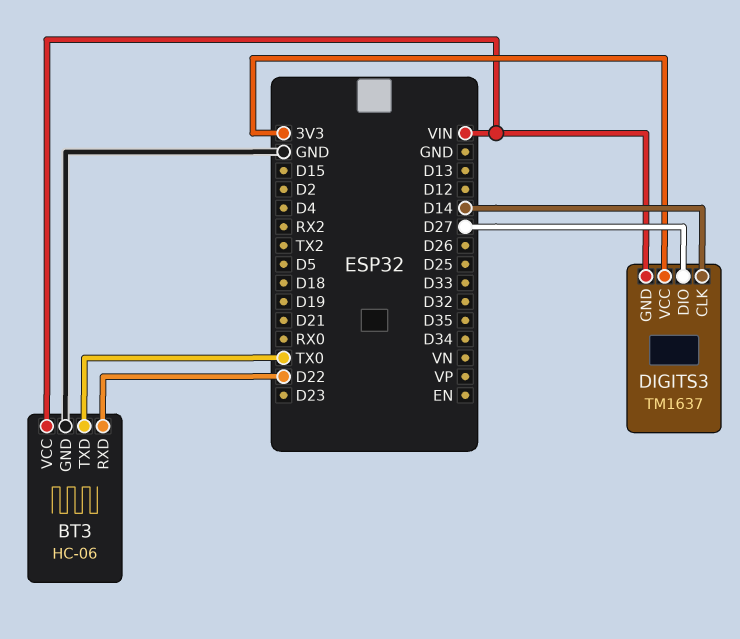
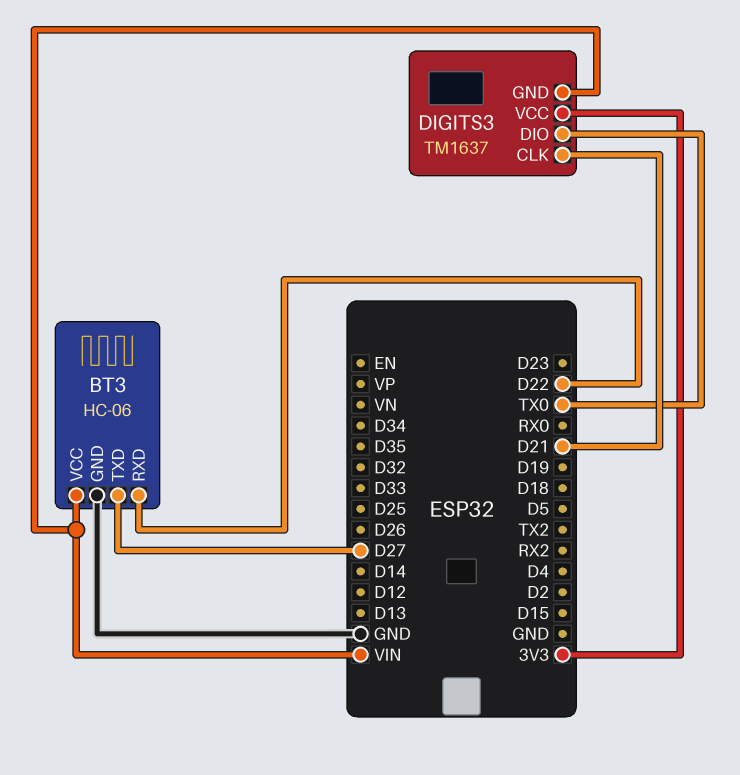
BT3 pin TXD: TX0 -> D27
DIGITS3 pin CLK: D14 -> D21
DIGITS3 pin DIO: D27 -> TX0

